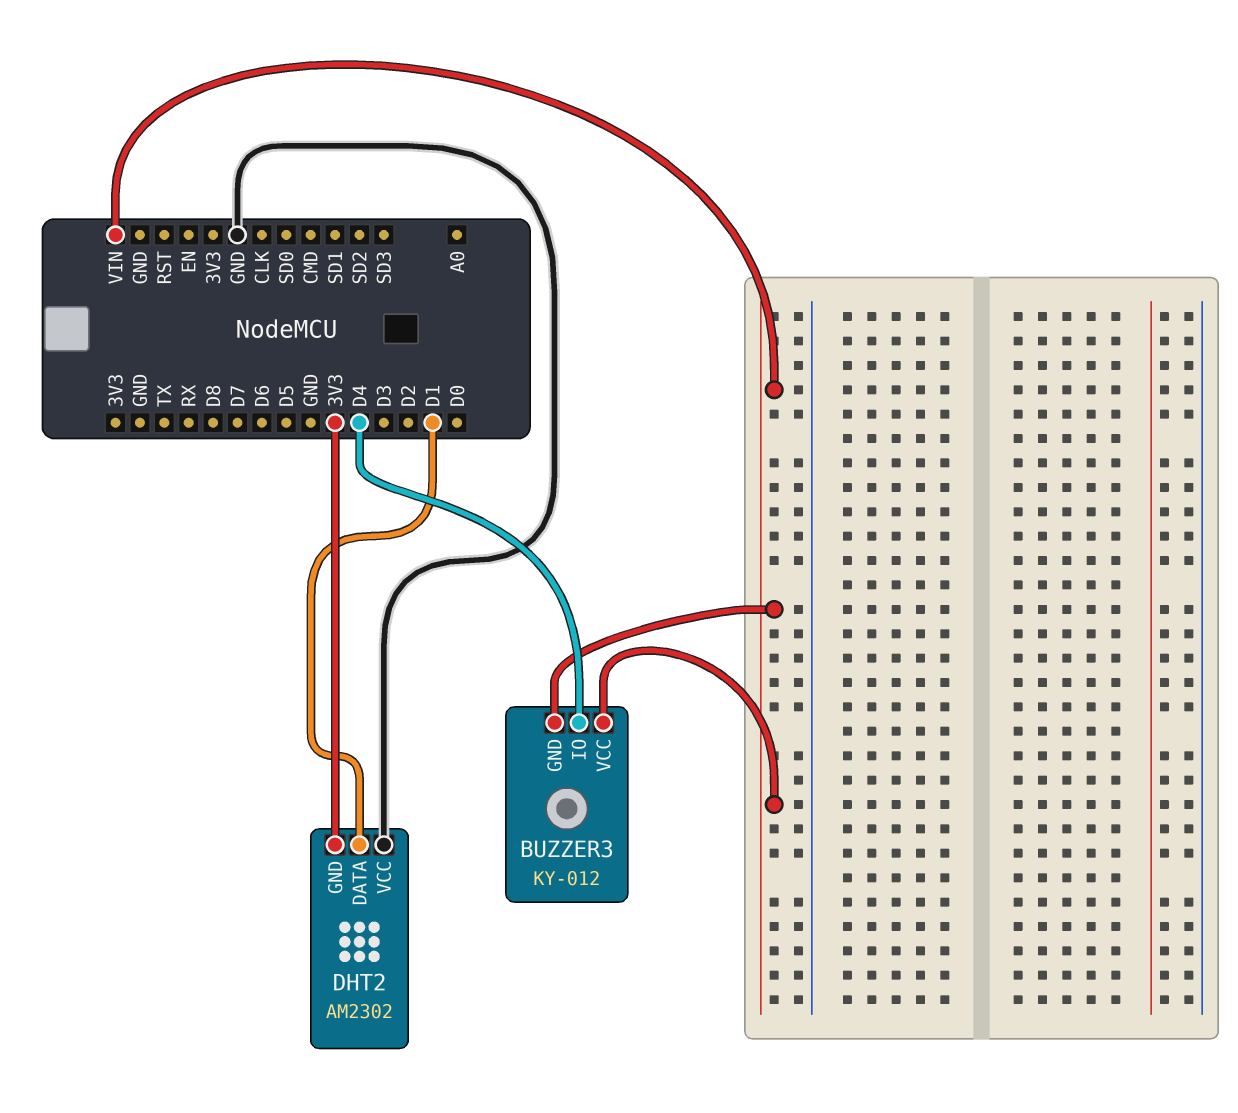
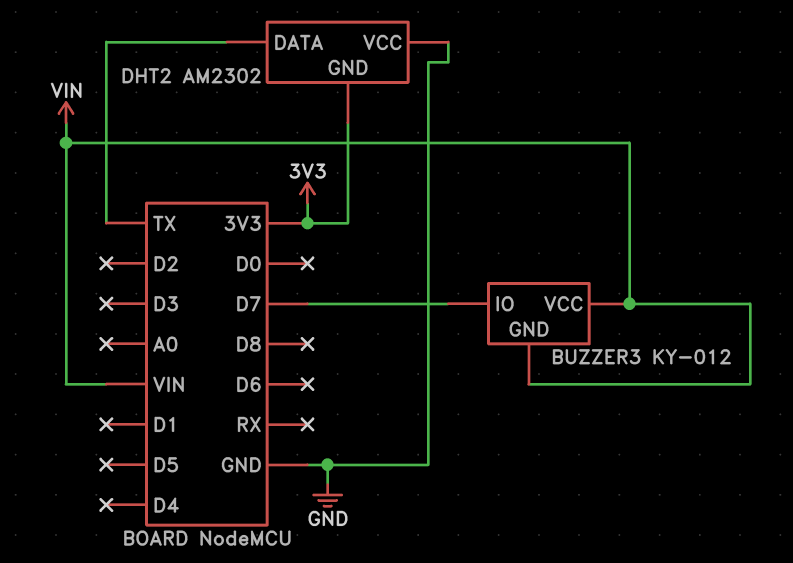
BUZZER3 pin IO: D4 -> D7
DHT2 pin DATA: D1 -> TX

